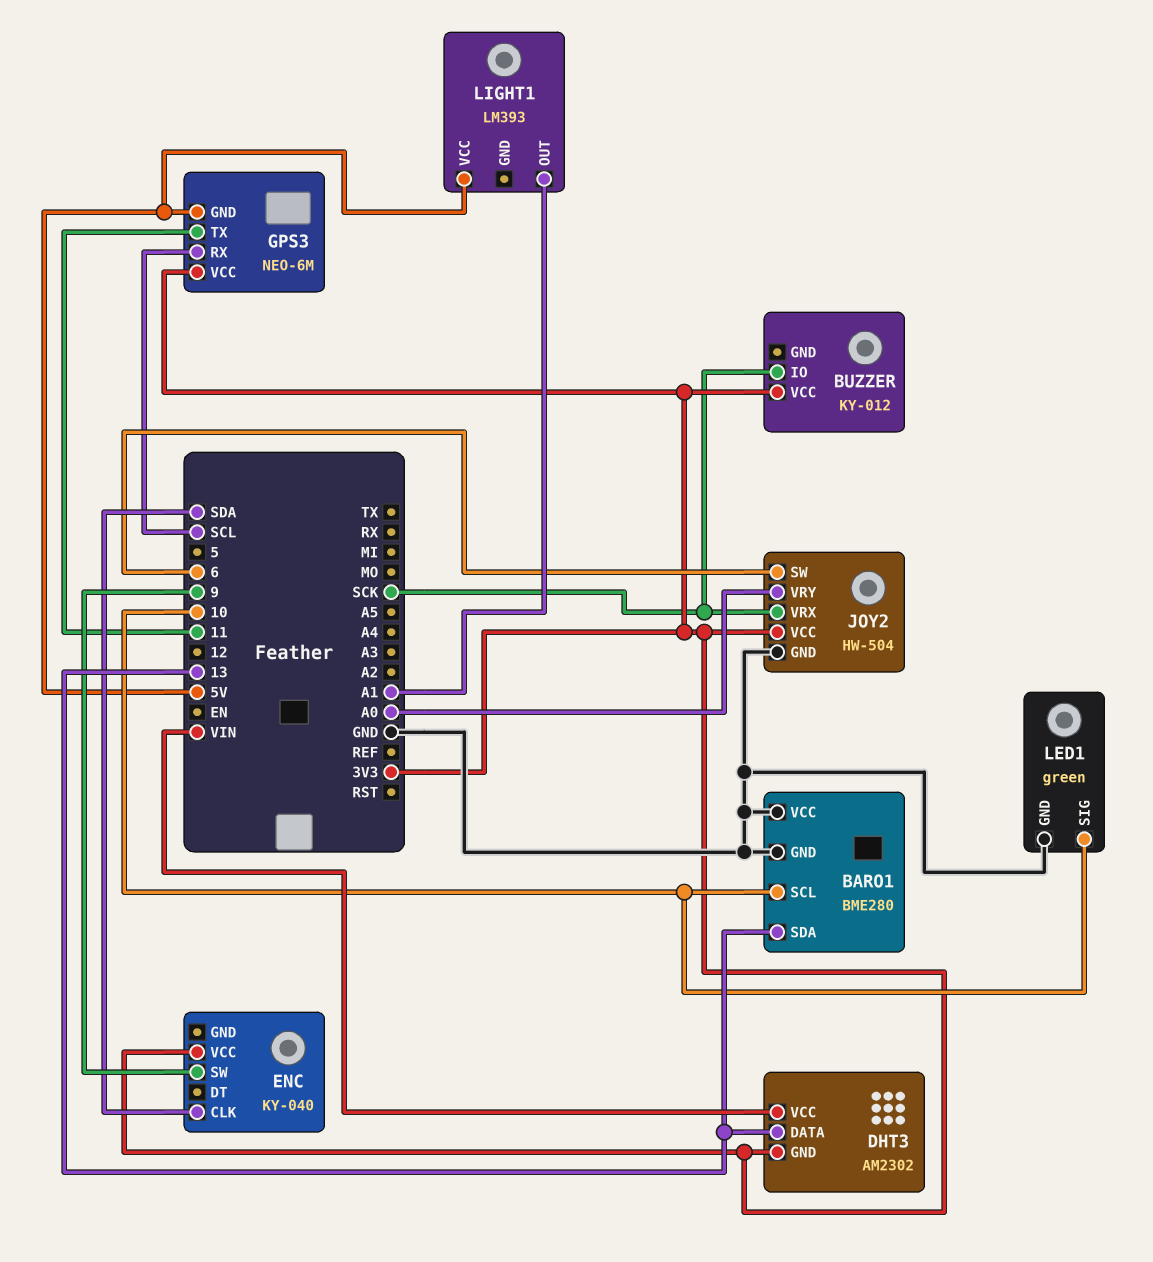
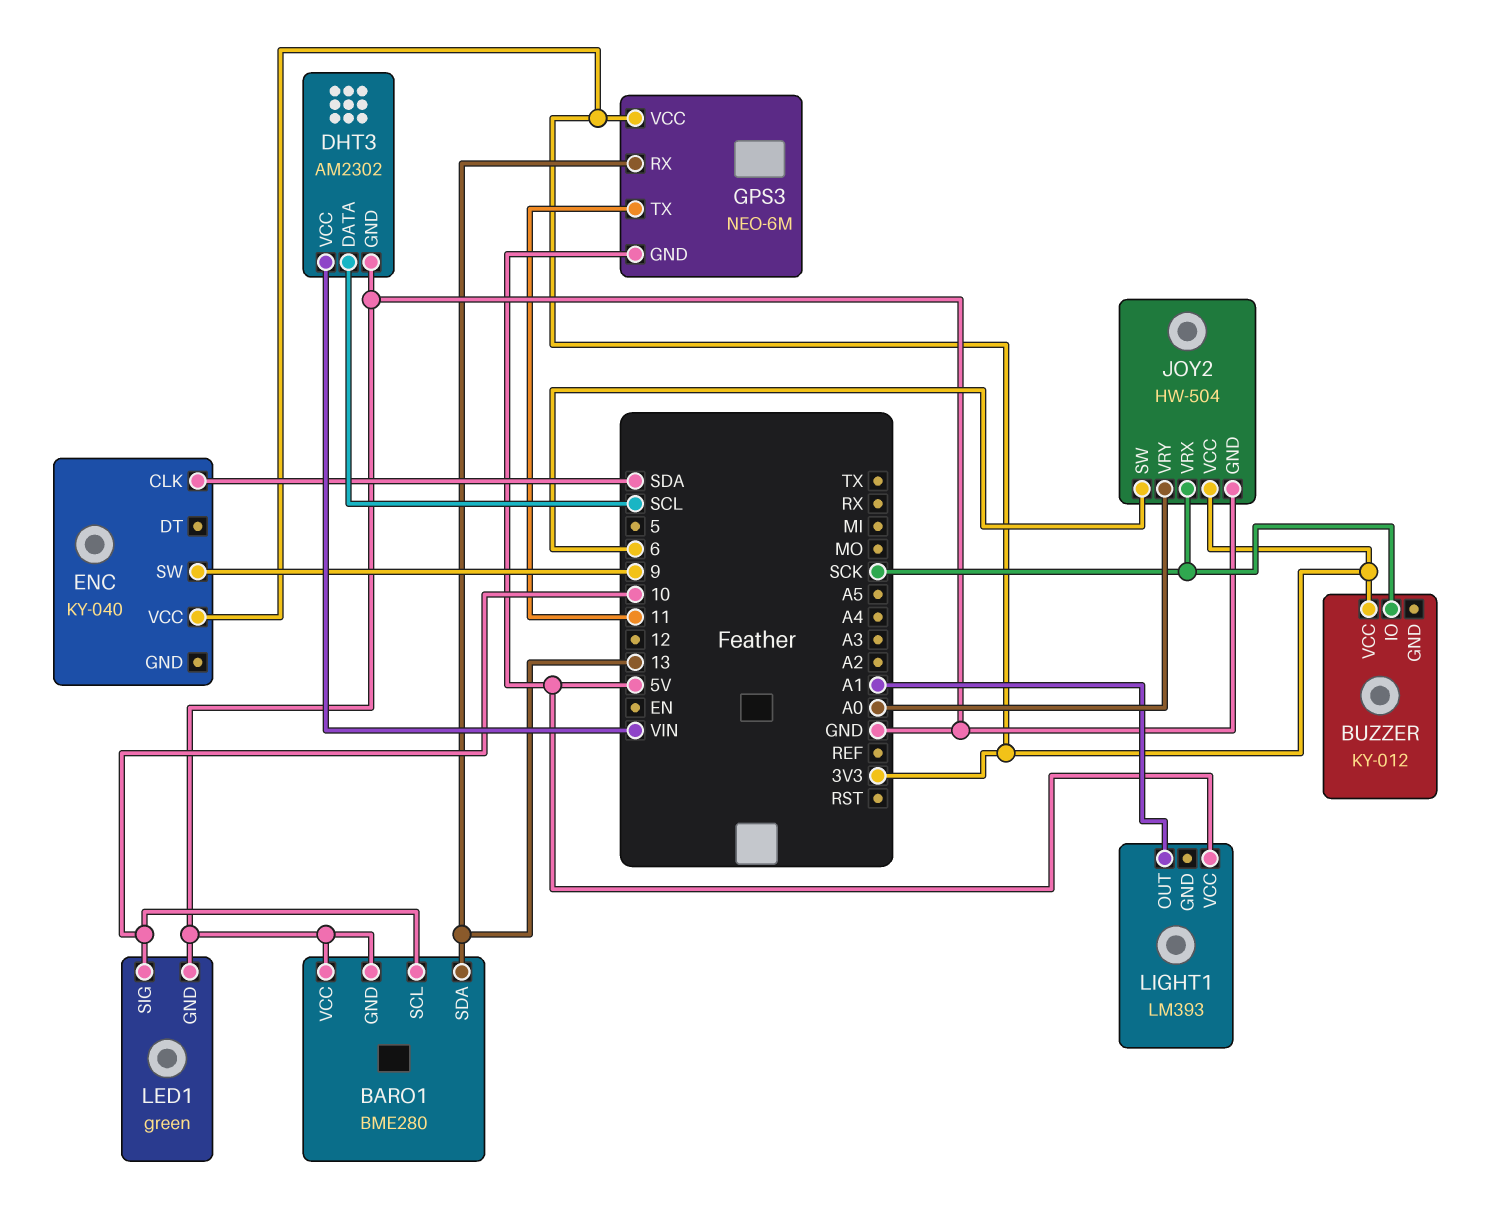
DHT3 pin DATA: 13 -> SCL
DHT3 pin GND: 3V3 -> GND
GPS3 pin RX: SCL -> 13

